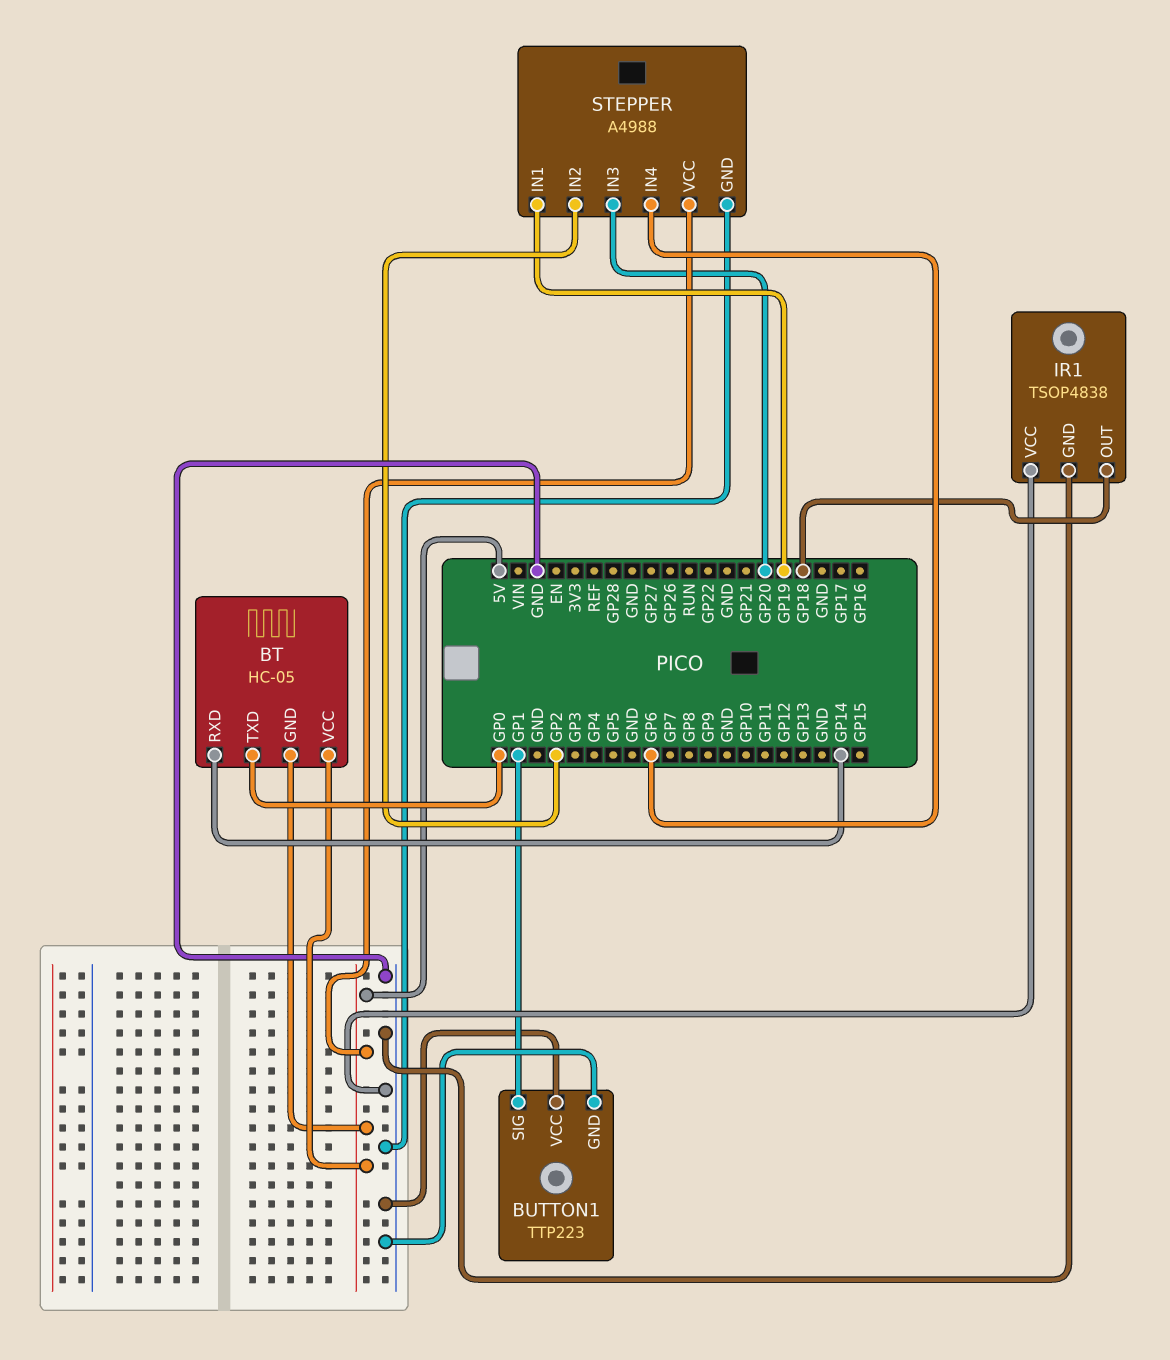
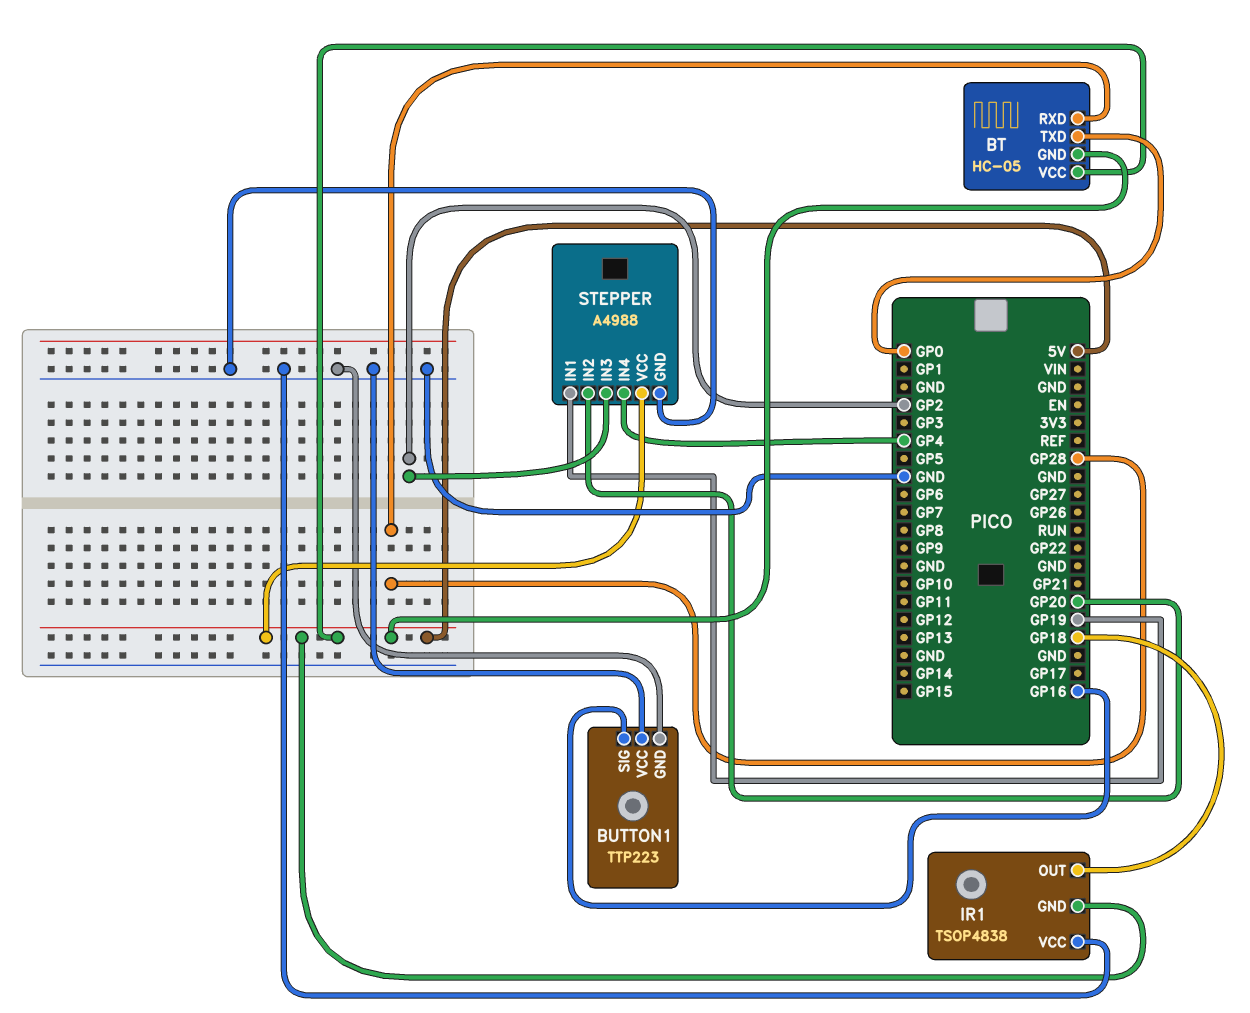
BT pin RXD: GP14 -> GP28
BUTTON1 pin SIG: GP1 -> GP16
IR1 pin GND: GND -> 5V
STEPPER pin IN2: GP2 -> GP20
STEPPER pin IN3: GP20 -> GP2
STEPPER pin IN4: GP6 -> GP4

